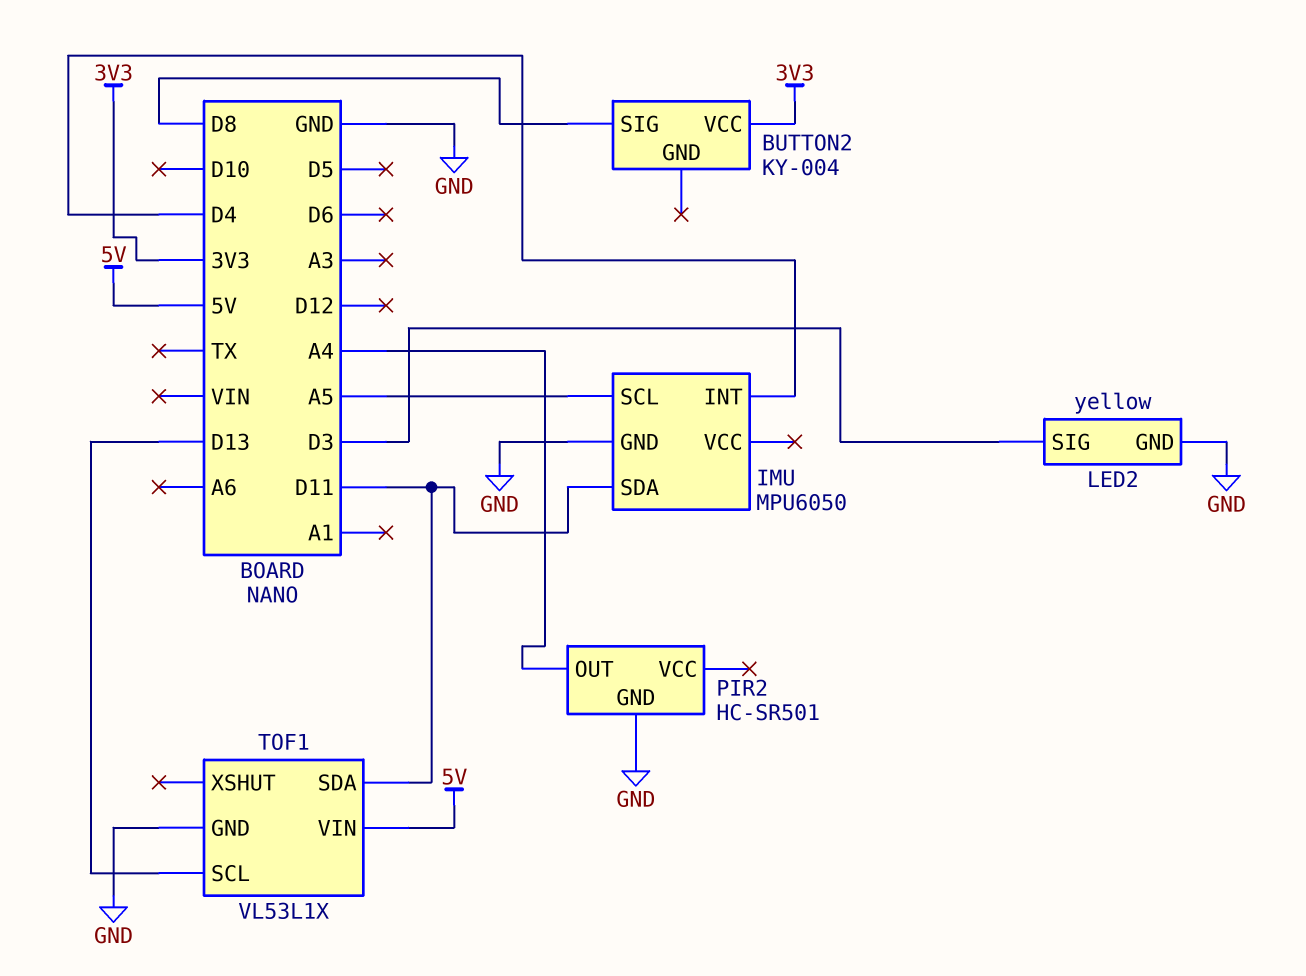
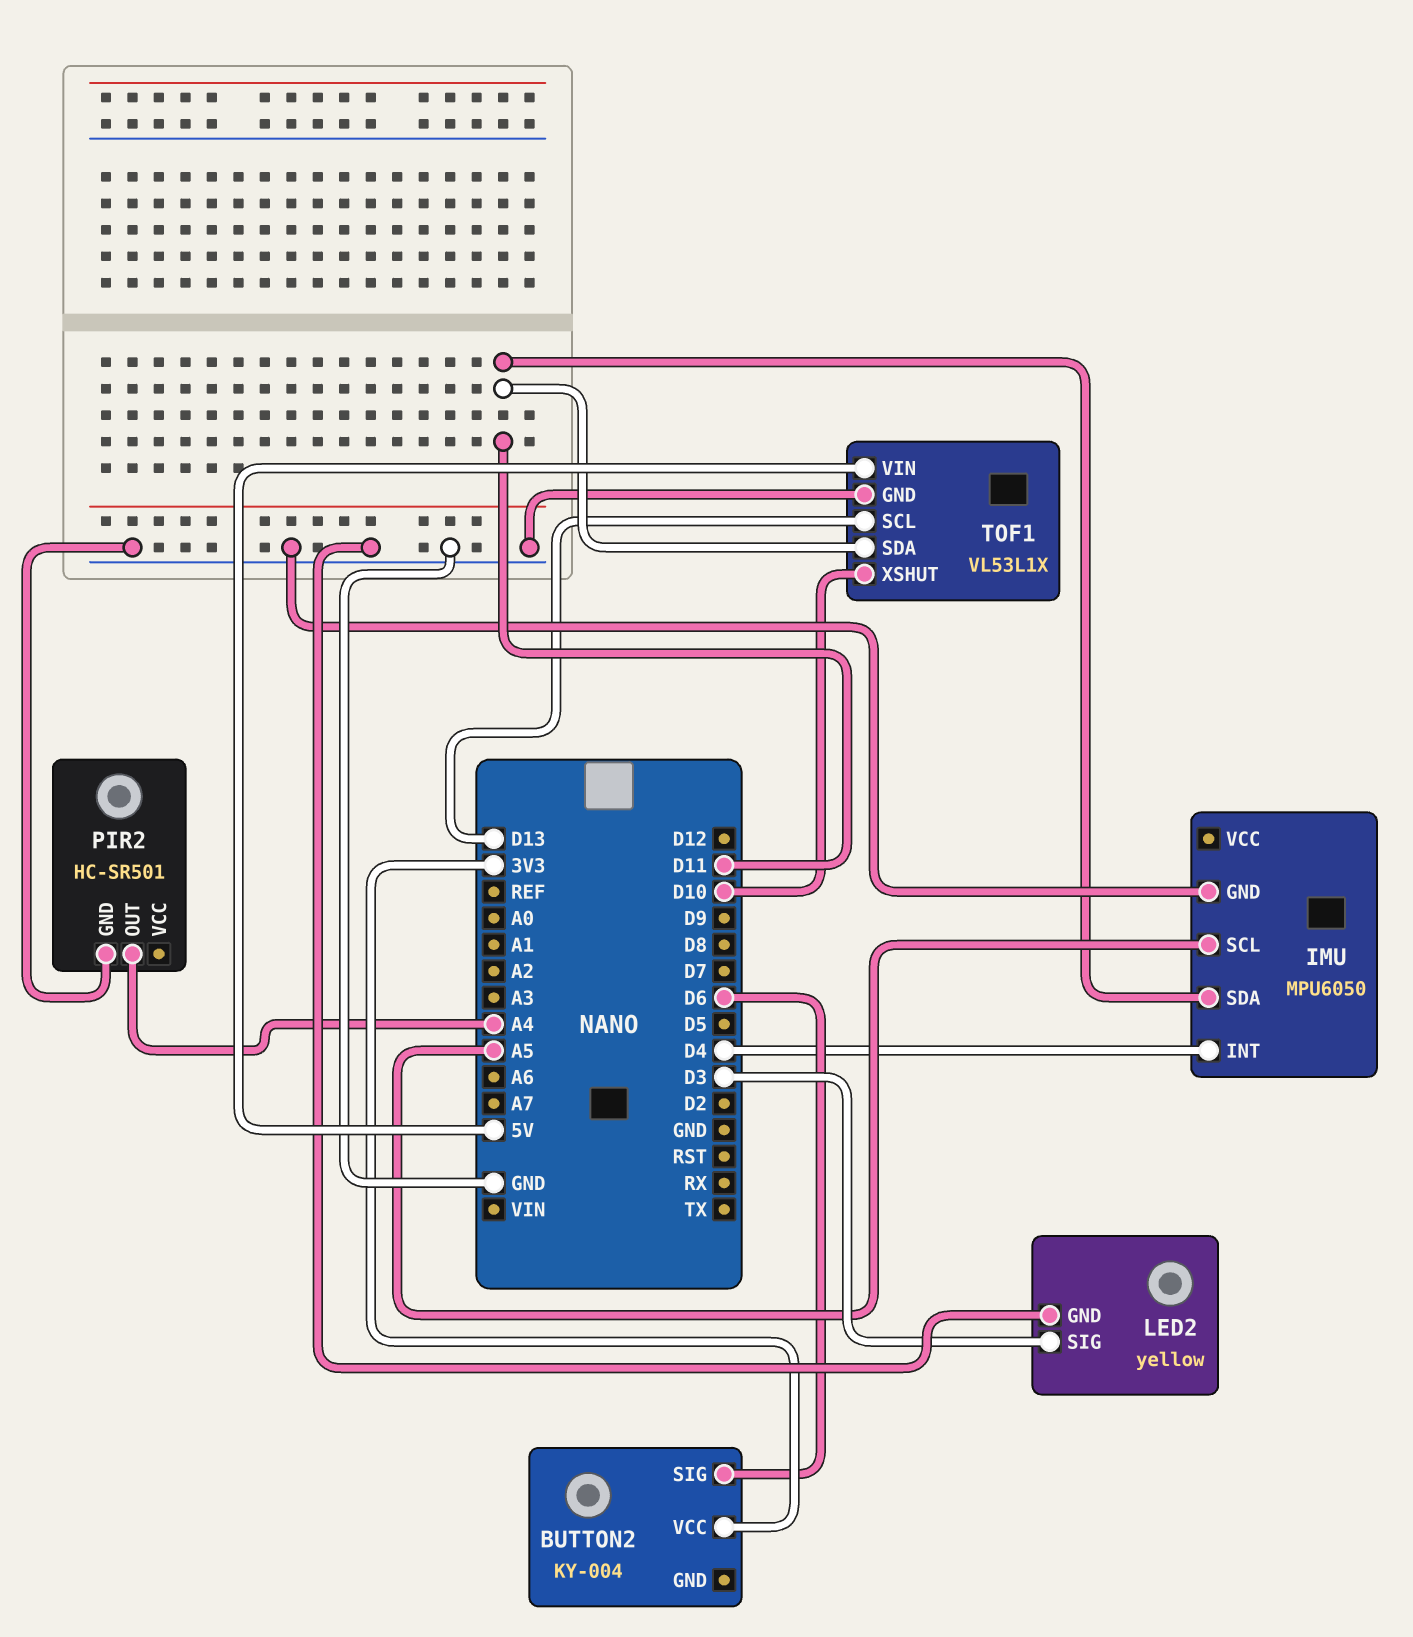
BUTTON2 pin SIG: D8 -> D6
TOF1 pin XSHUT: none -> D10

